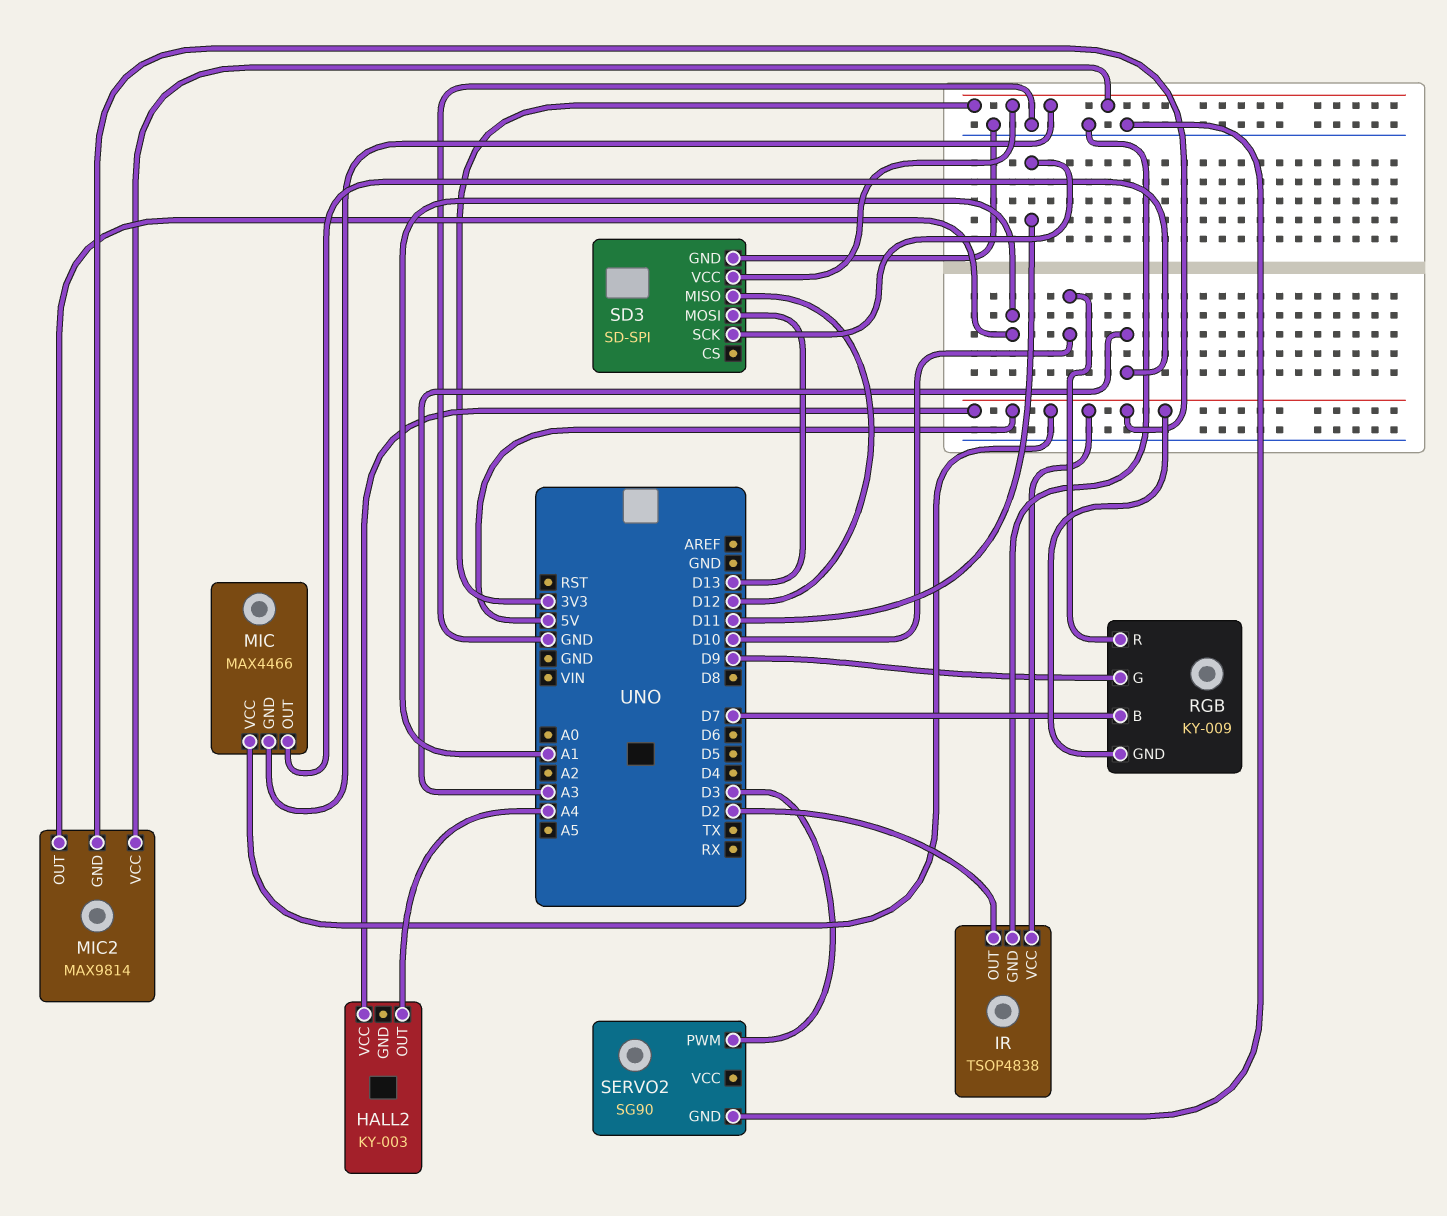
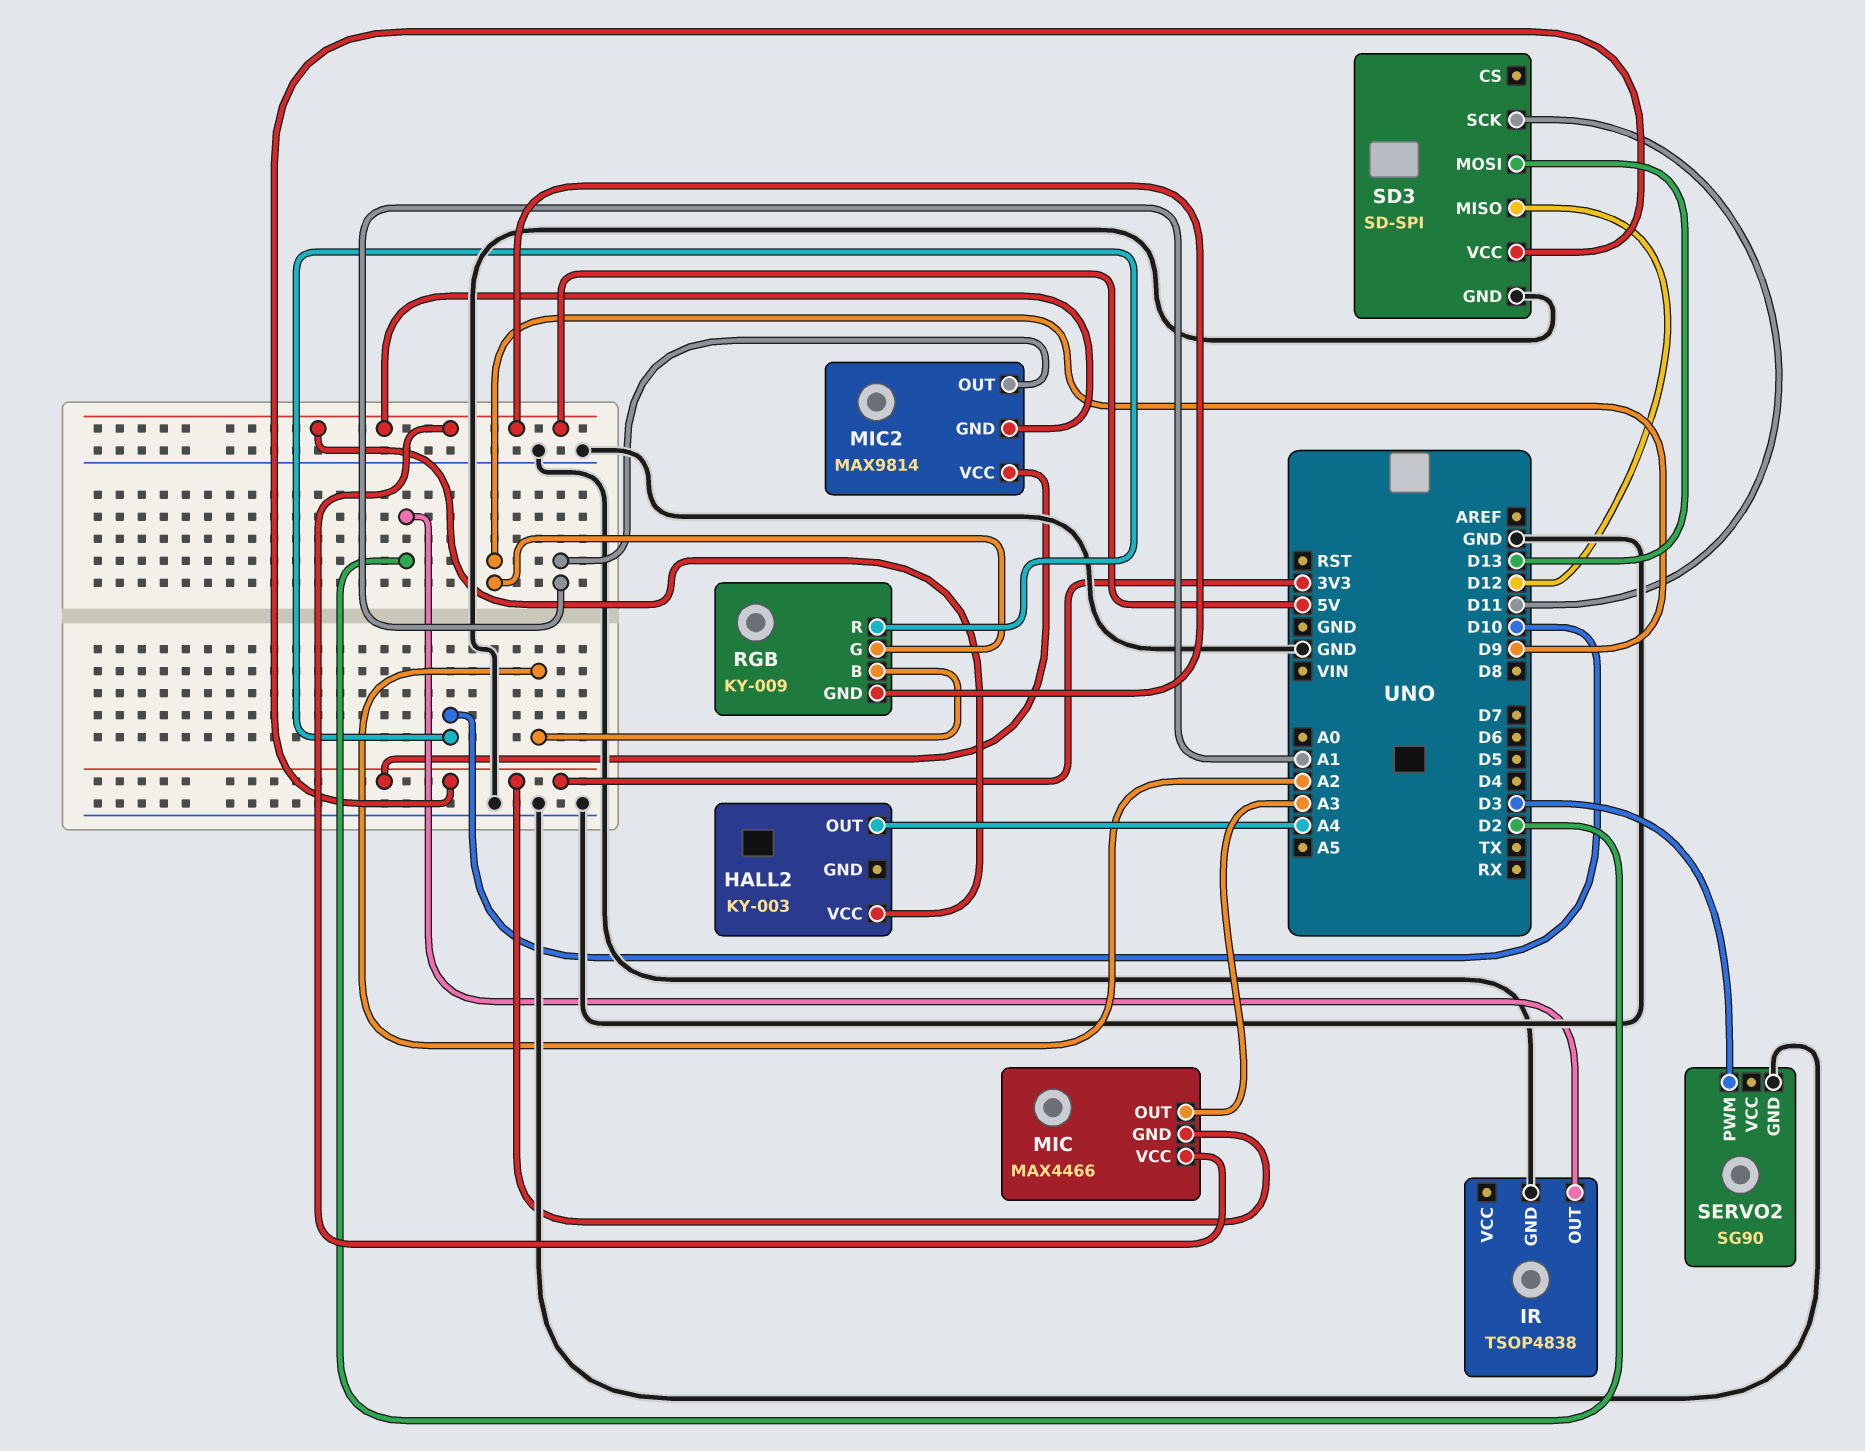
IR pin VCC: 5V -> none
RGB pin B: D7 -> A2

